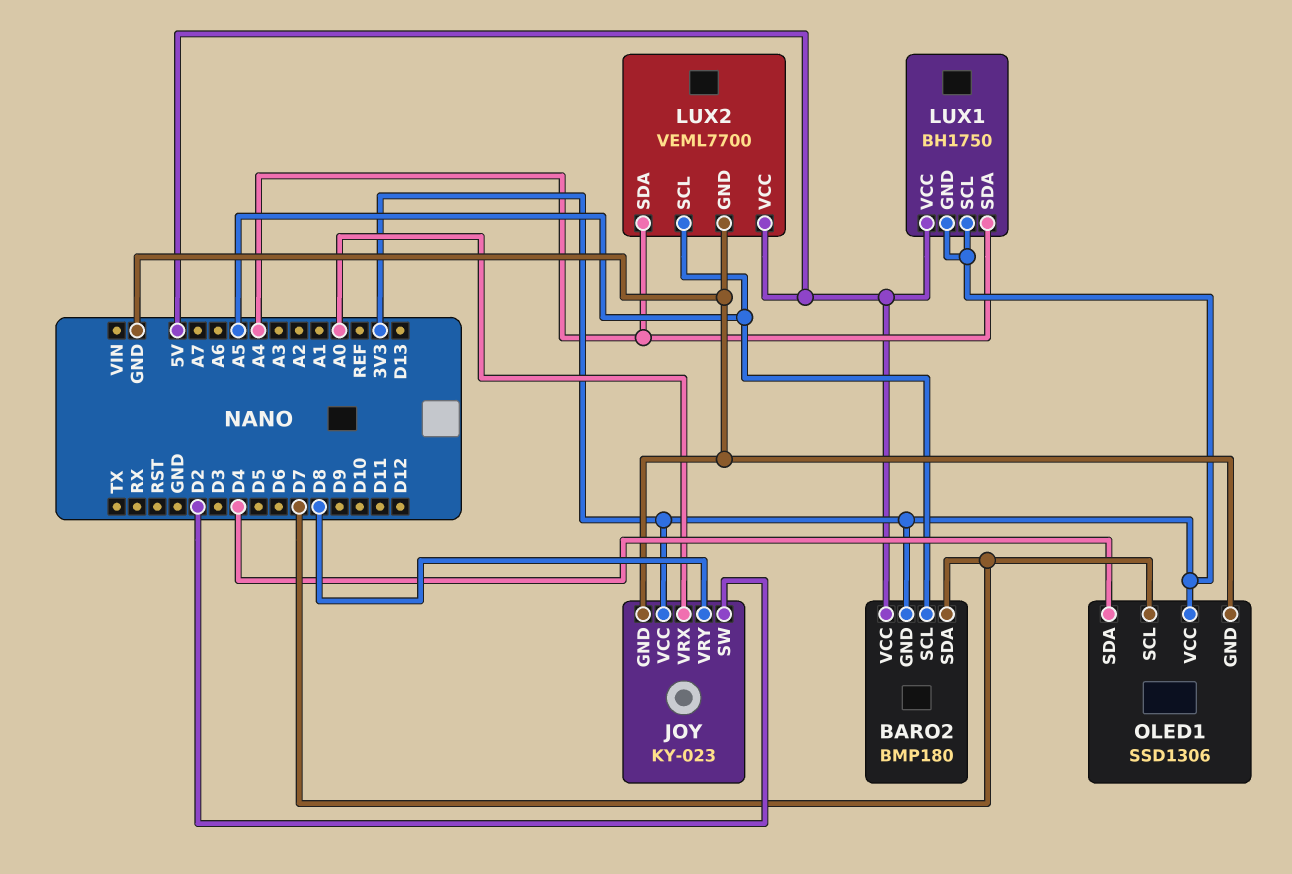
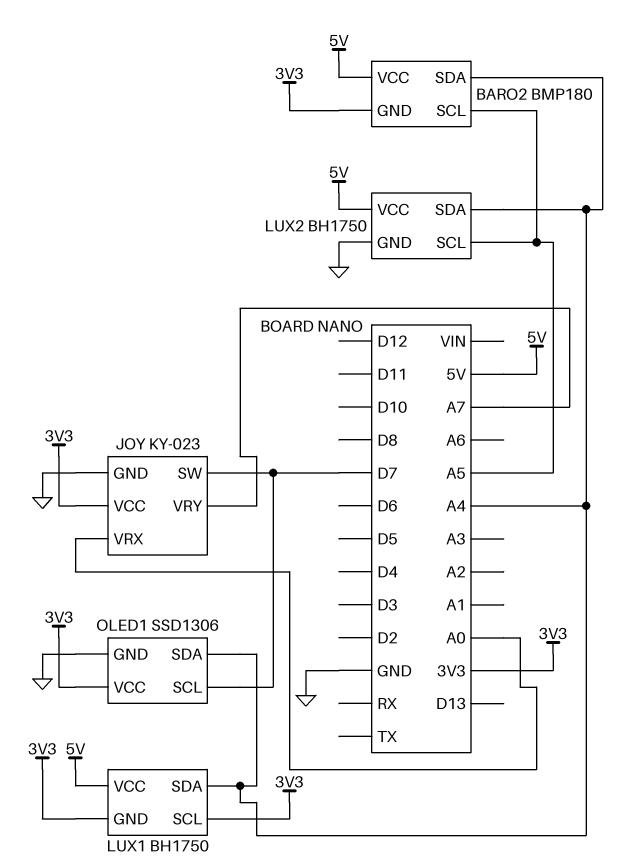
BARO2 pin SDA: D7 -> A4
JOY pin SW: D2 -> D7
JOY pin VRY: D8 -> A7
LUX2: VEML7700 -> BH1750
OLED1 pin SDA: D4 -> A4

